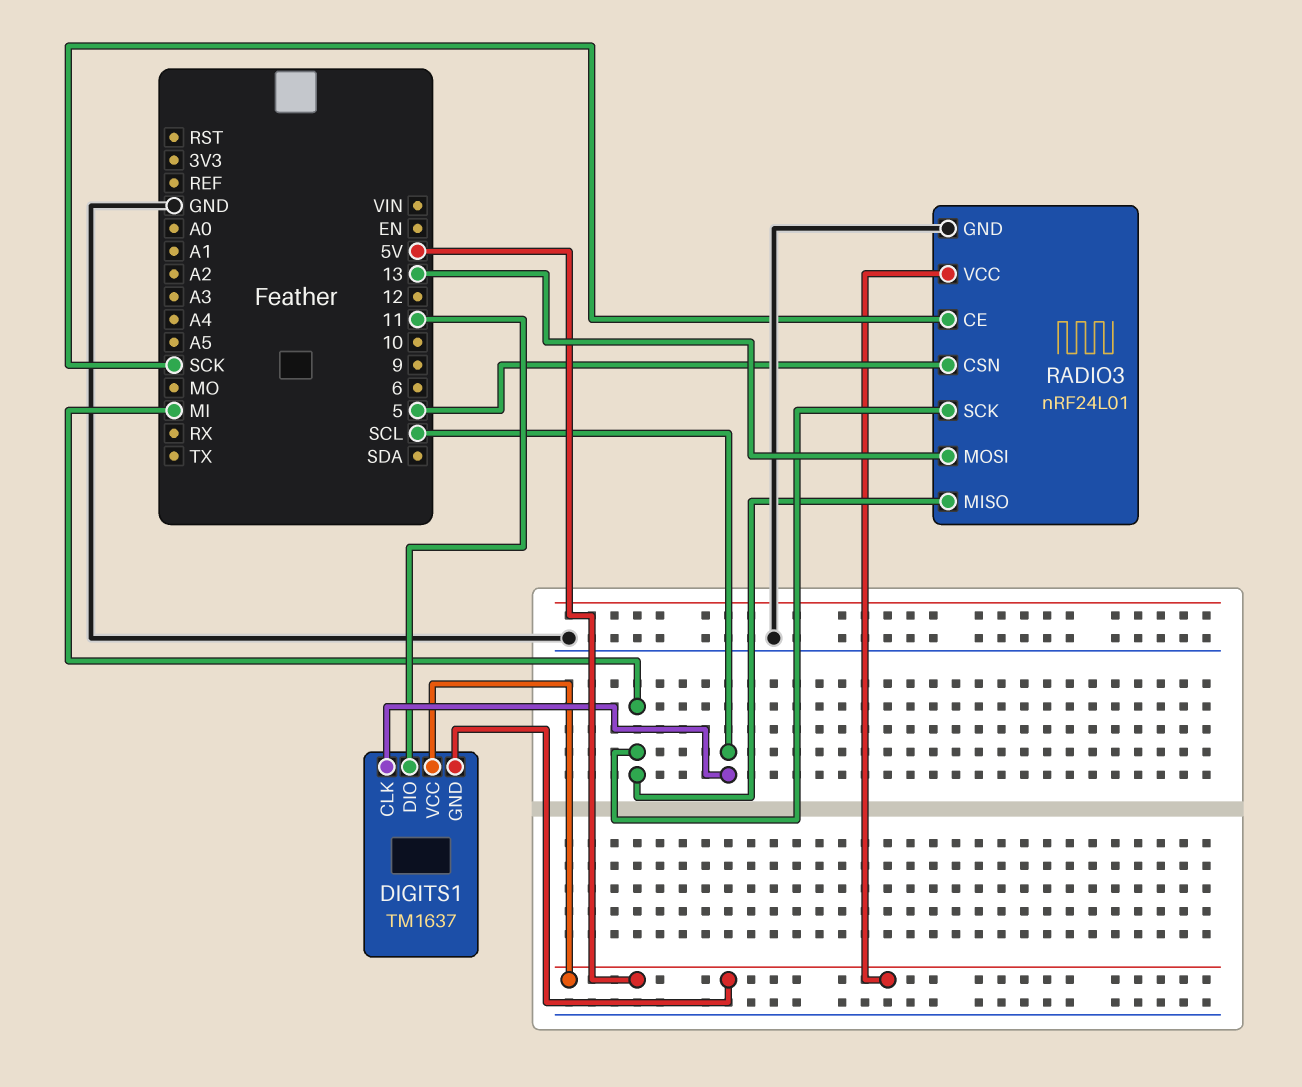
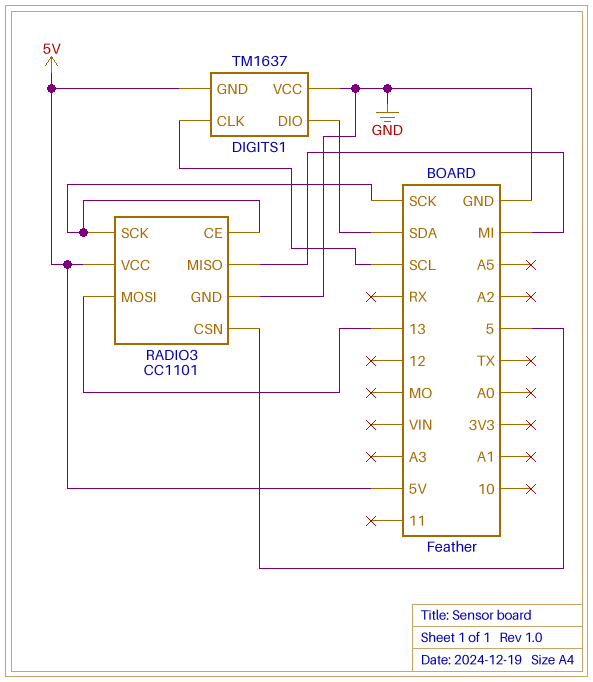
DIGITS1 pin DIO: 11 -> SDA
DIGITS1 pin VCC: 5V -> GND
RADIO3: nRF24L01 -> CC1101
RADIO3 pin SCK: MI -> SCK

